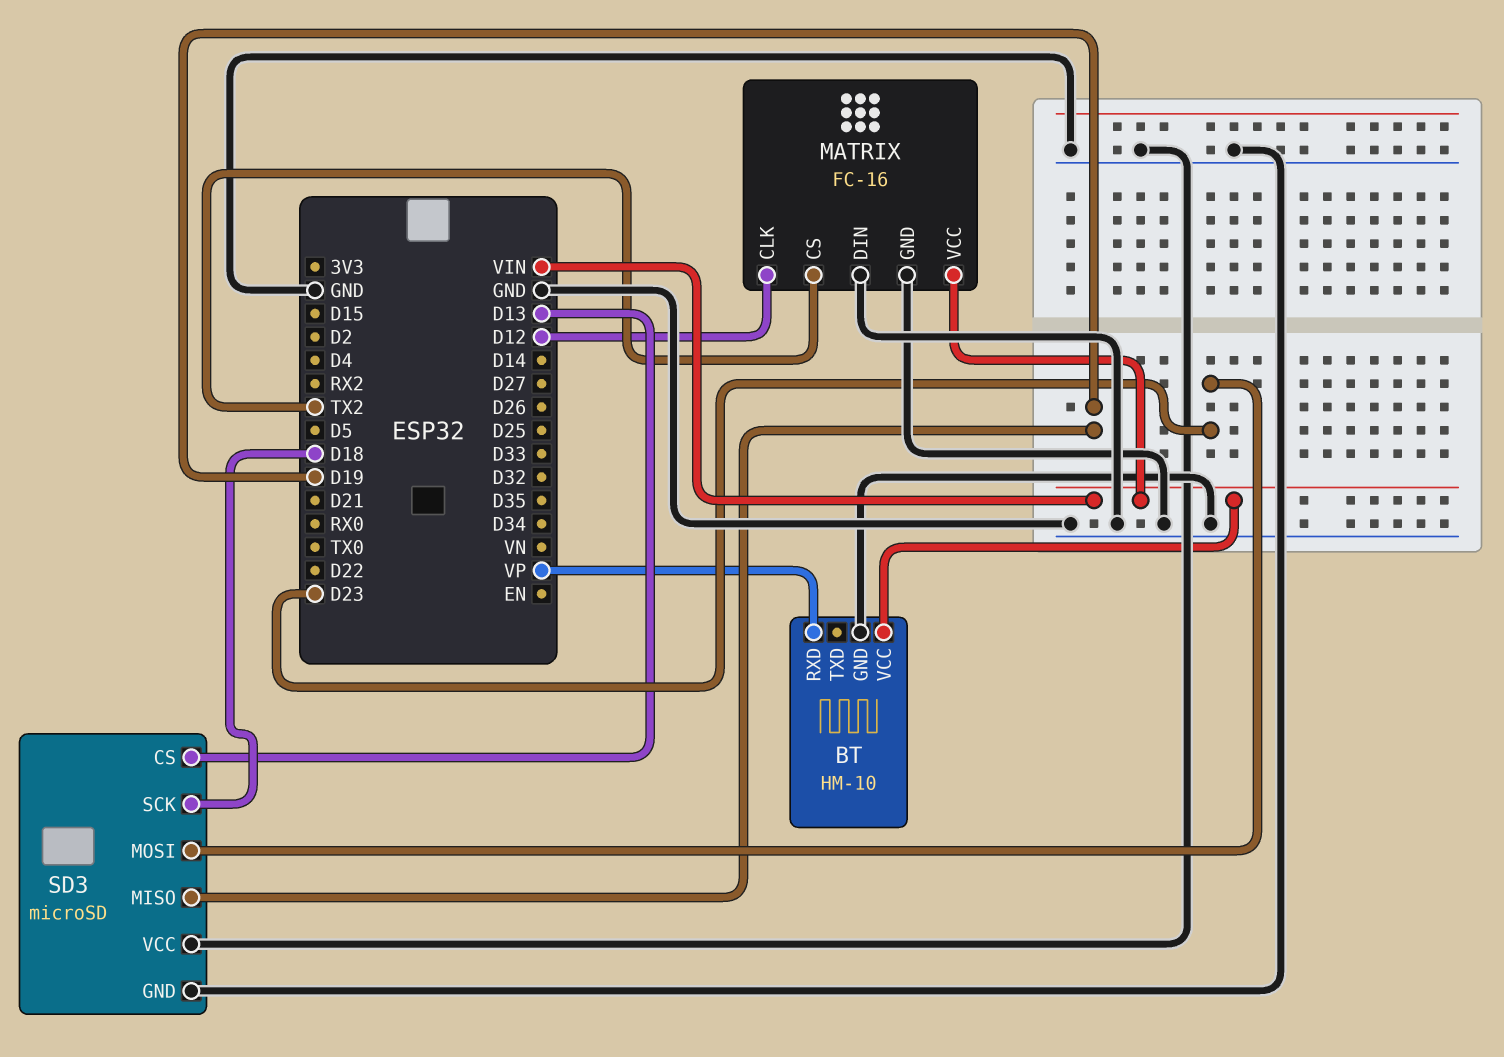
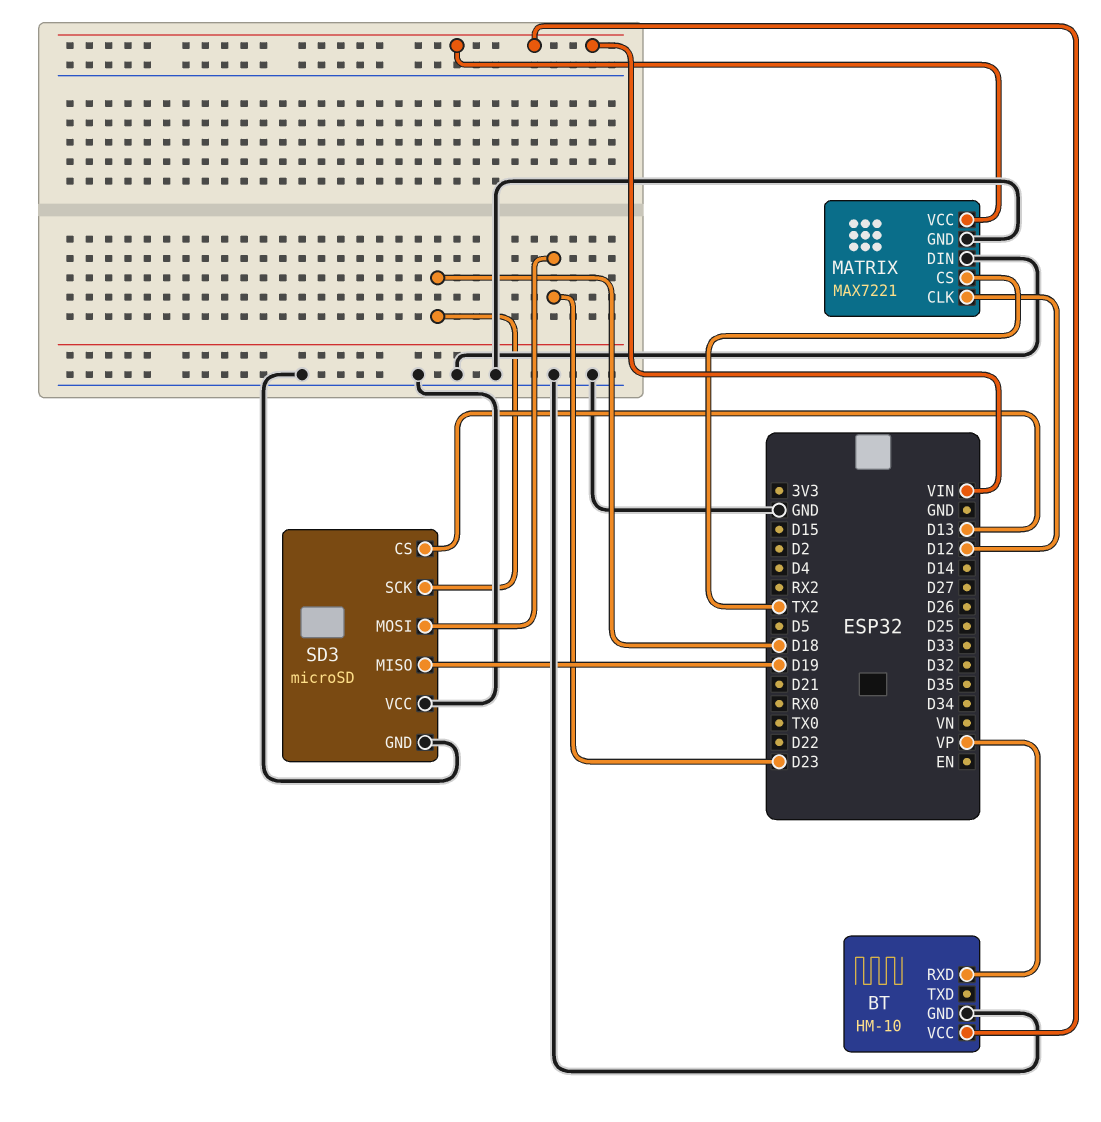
MATRIX: FC-16 -> MAX7221

